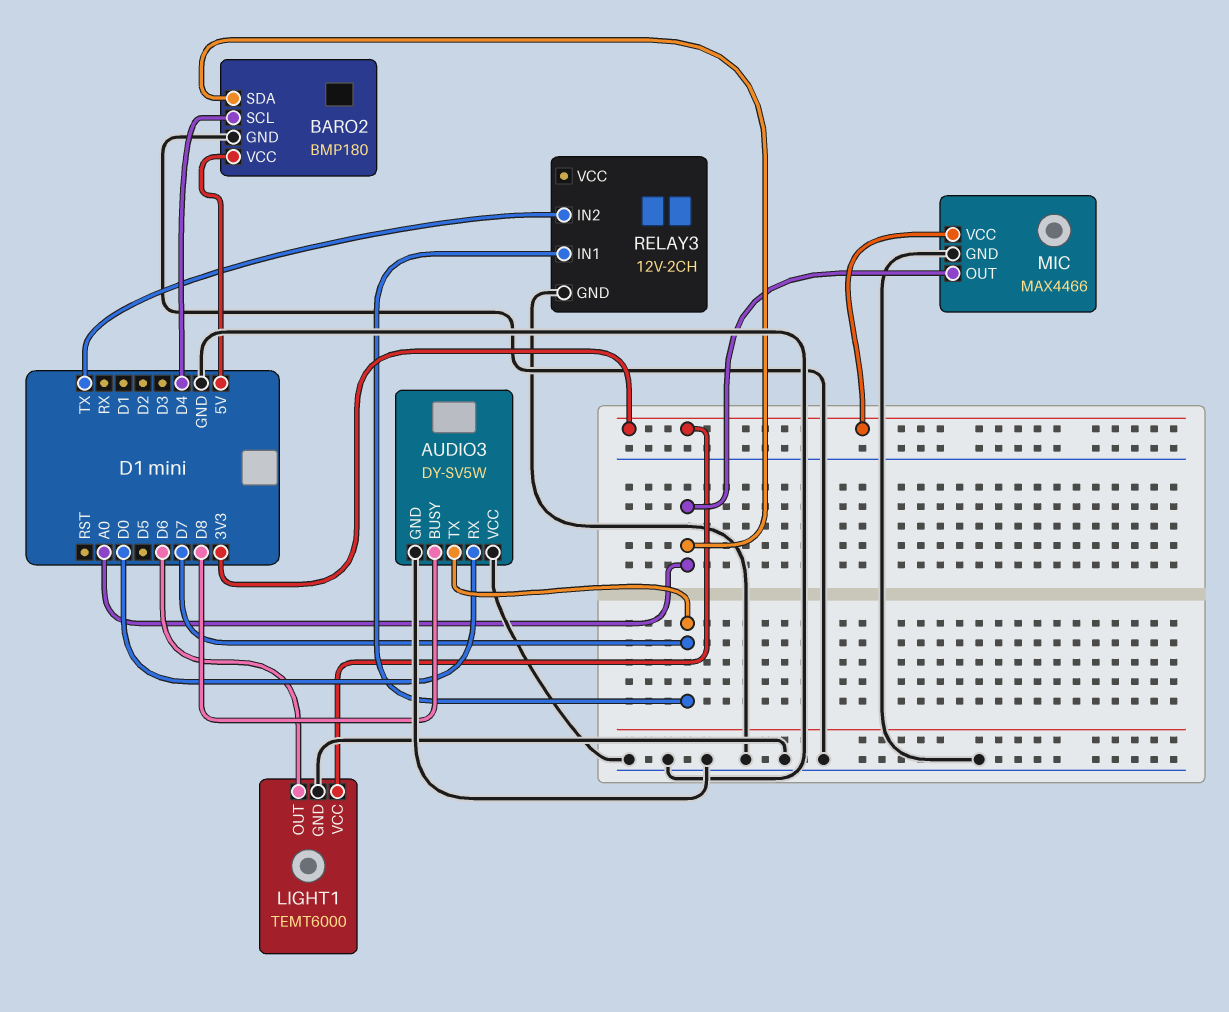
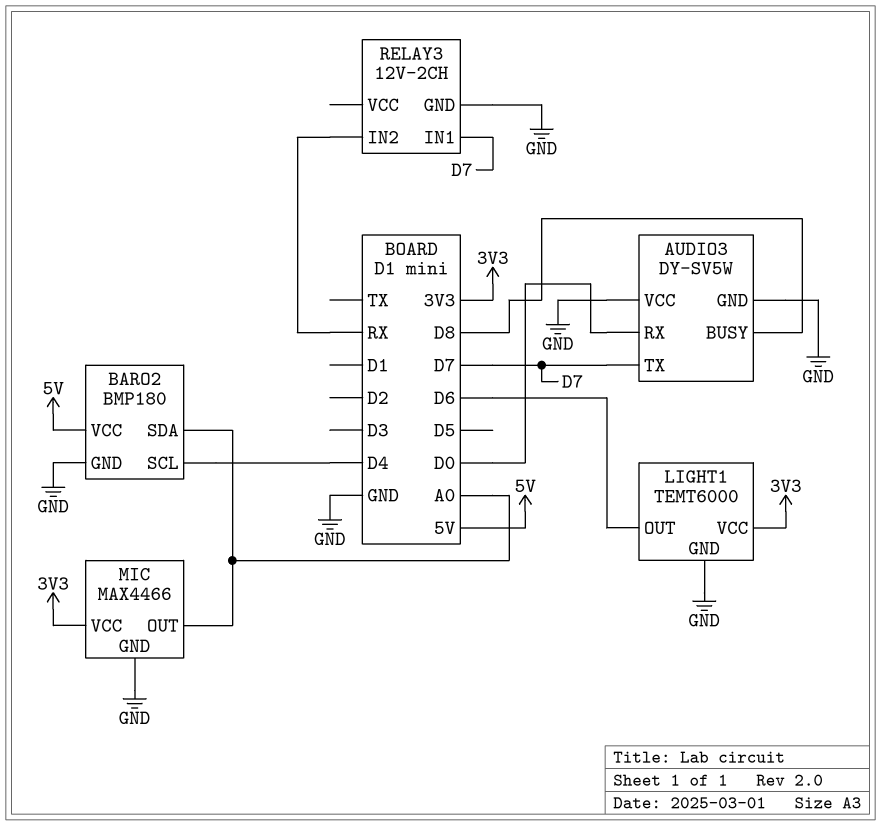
RELAY3 pin IN2: TX -> RX

